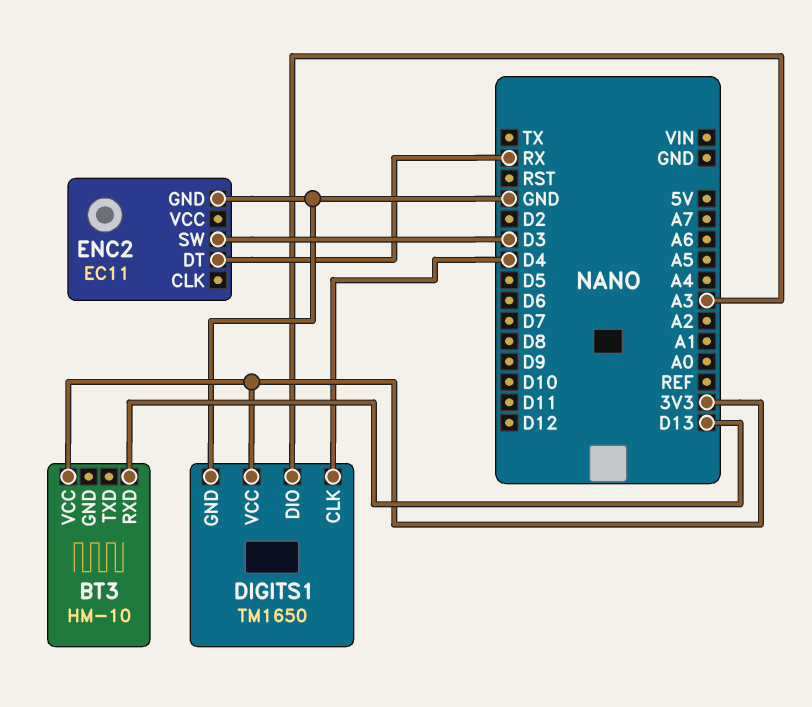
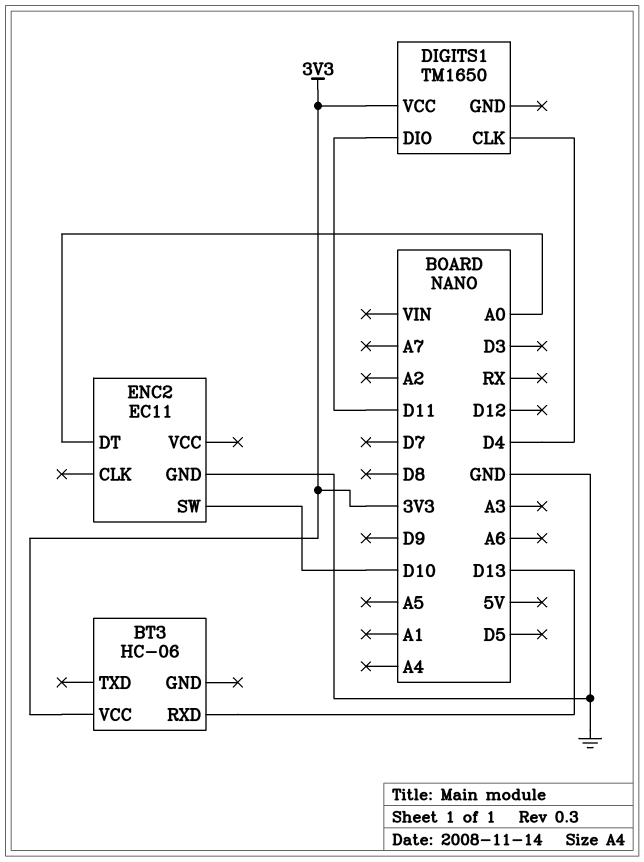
BT3: HM-10 -> HC-06
DIGITS1 pin DIO: A3 -> D11
DIGITS1 pin GND: GND -> none
ENC2 pin DT: RX -> A0
ENC2 pin SW: D3 -> D10

